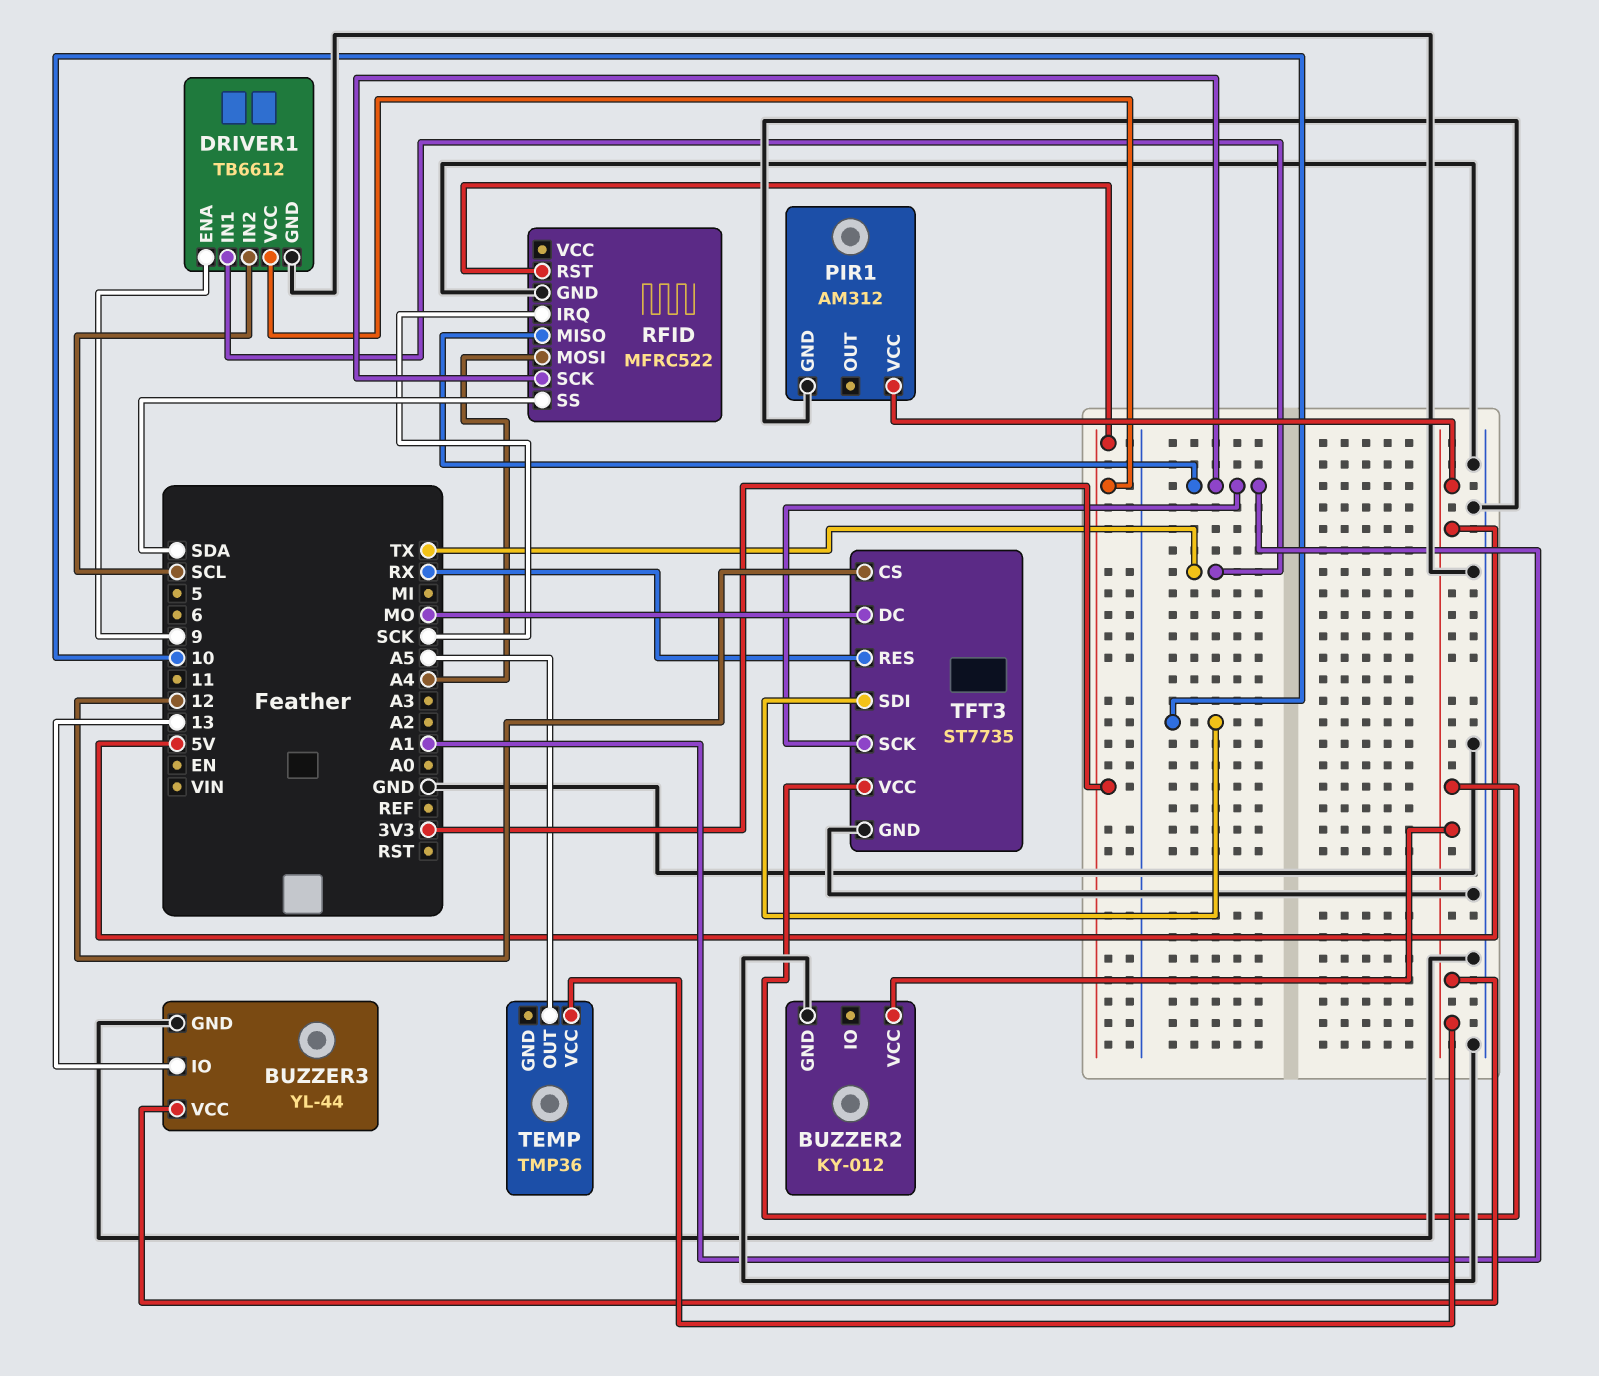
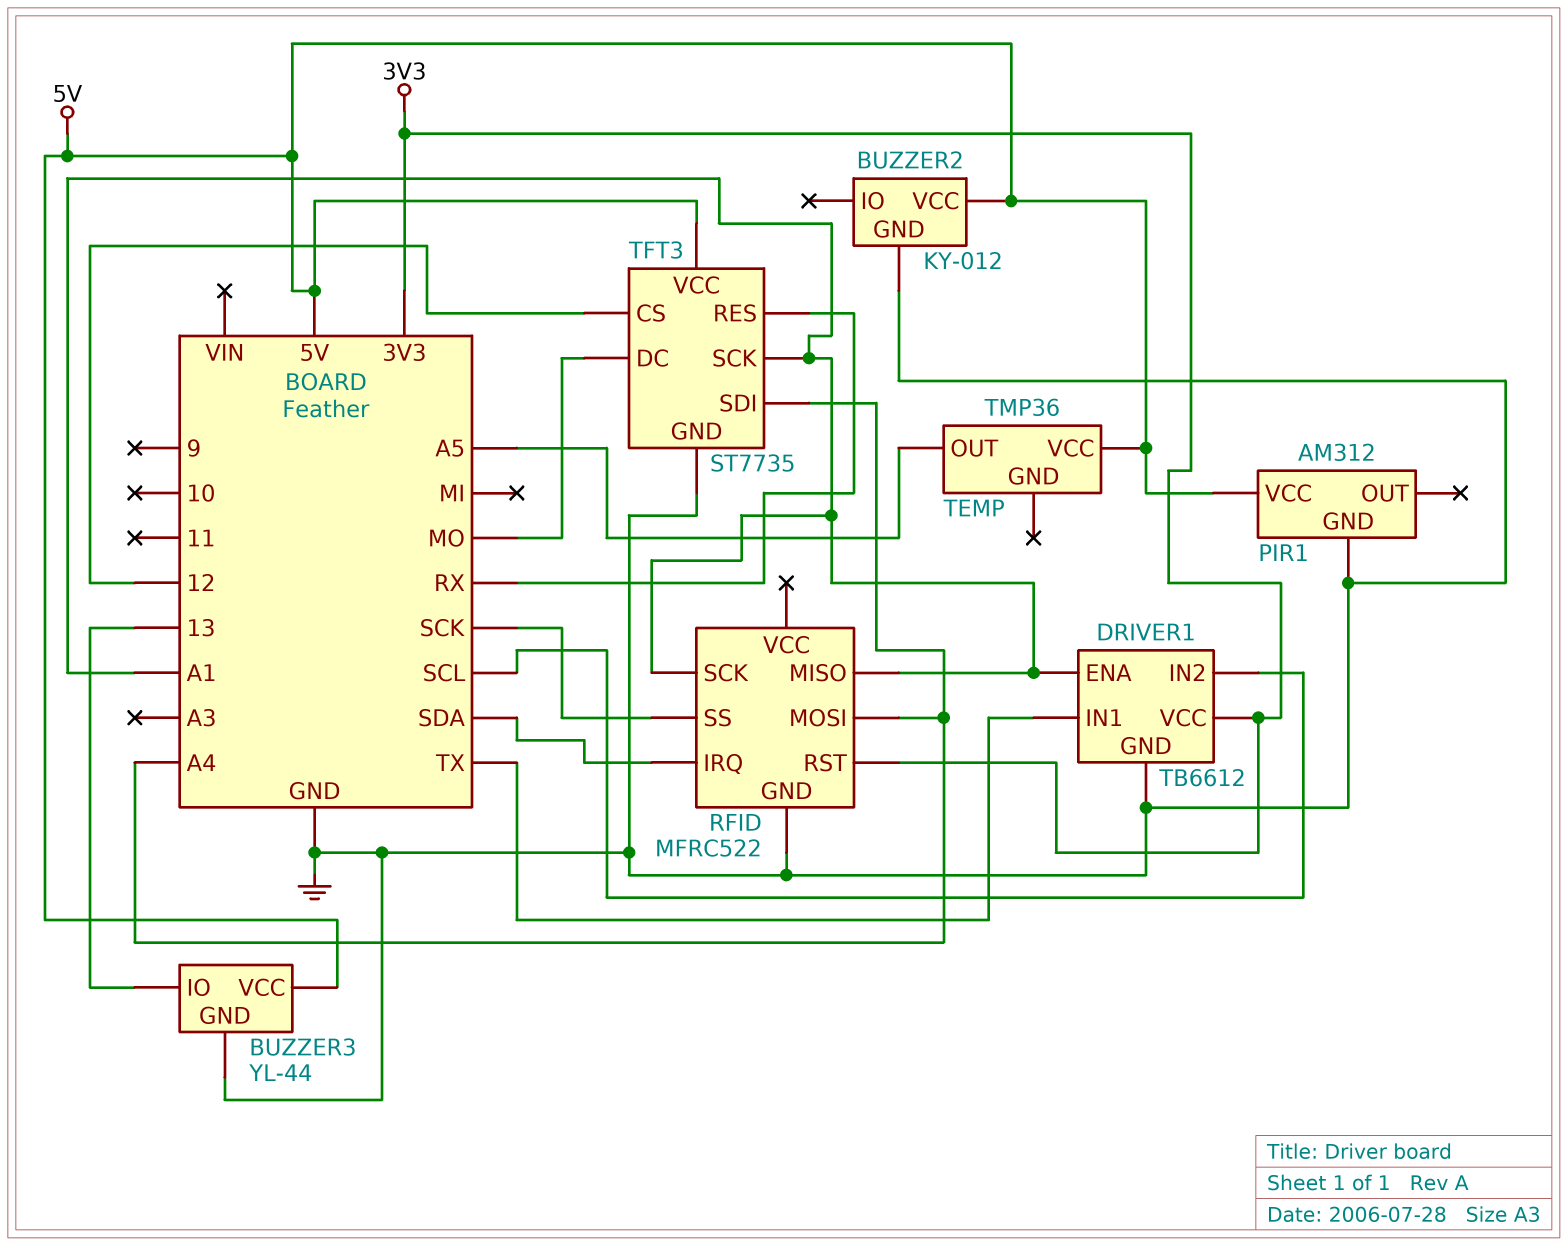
DRIVER1 pin ENA: 9 -> A1
RFID pin IRQ: SCK -> SDA
RFID pin SS: SDA -> SCK
TFT3 pin SDI: 10 -> A4

